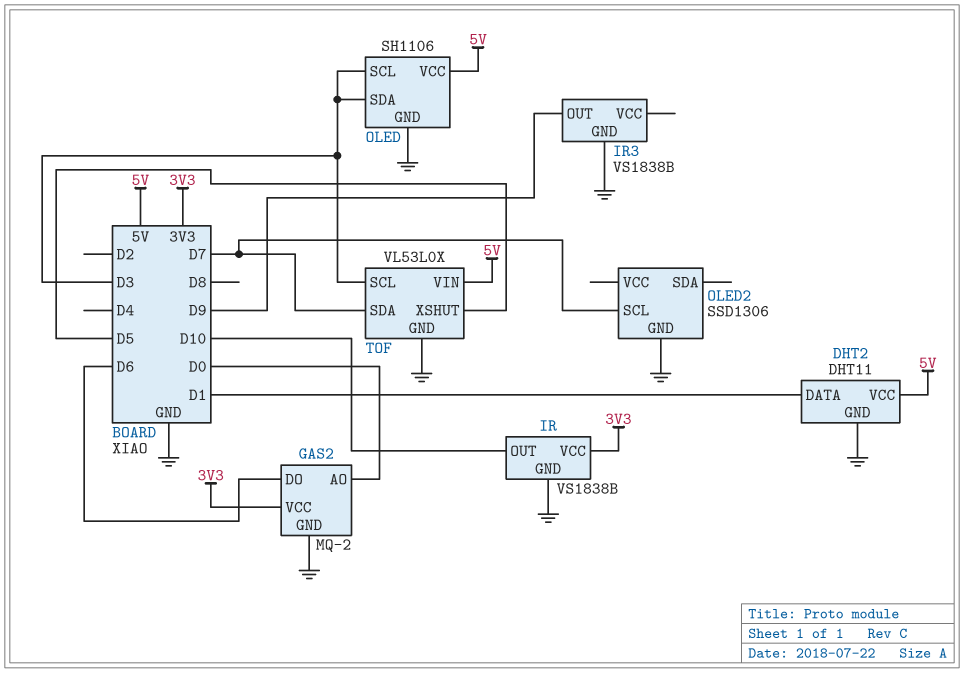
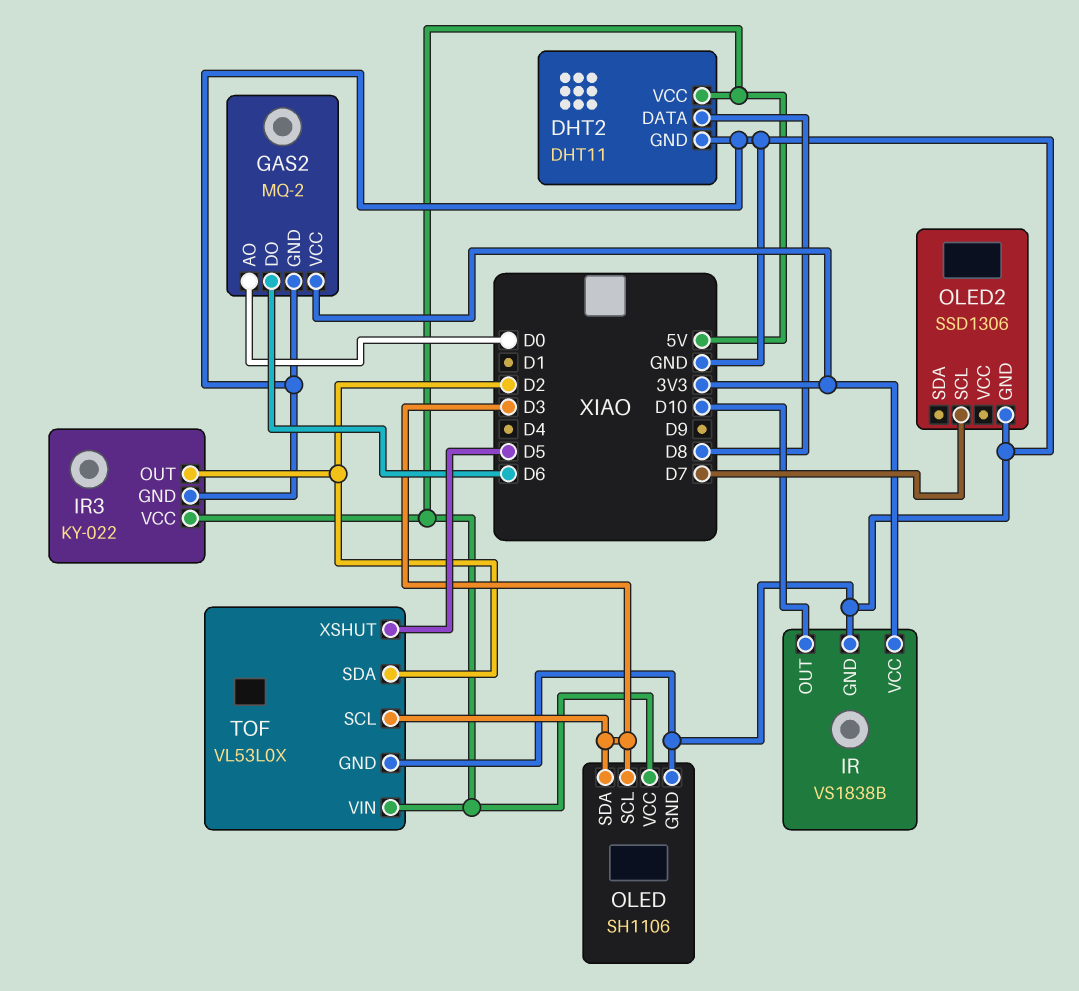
DHT2 pin DATA: D1 -> D8
IR3: VS1838B -> KY-022
IR3 pin OUT: D9 -> D2
IR3 pin VCC: none -> 5V
TOF pin SDA: D7 -> D2

